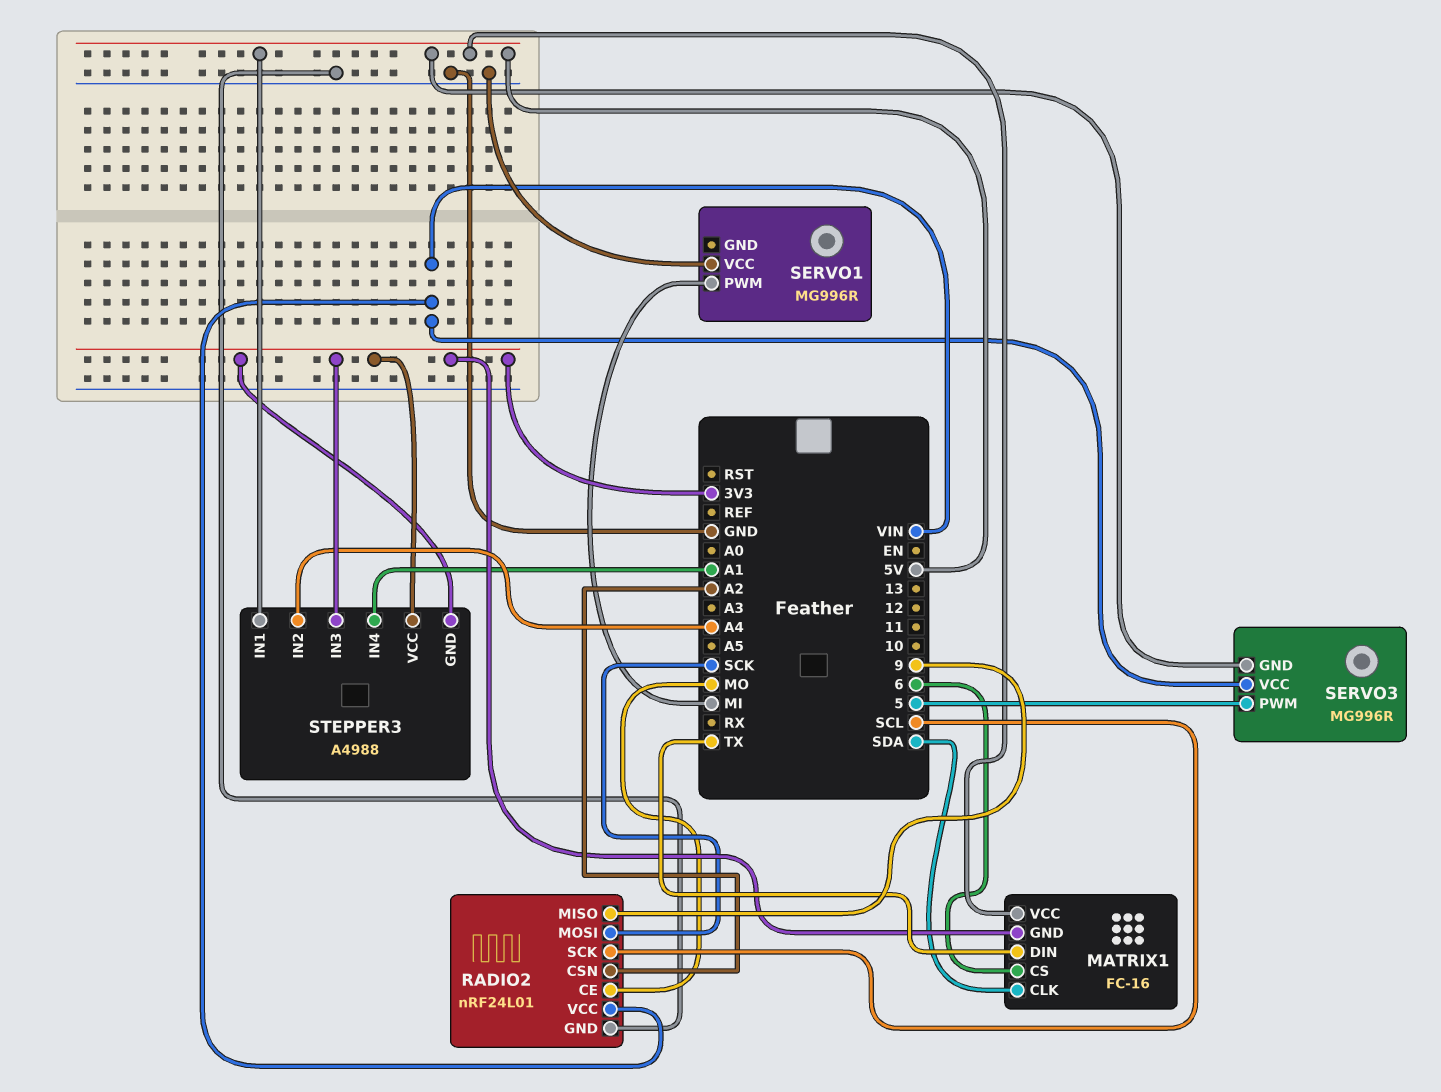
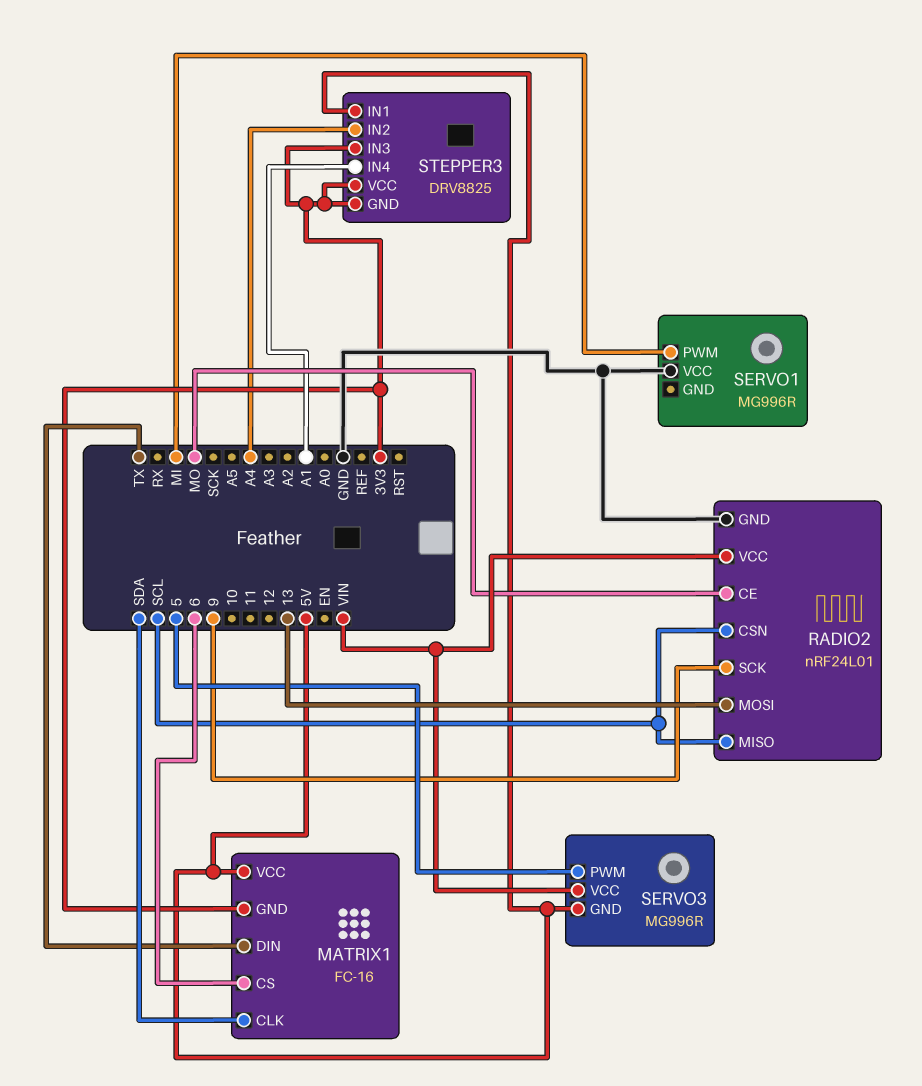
RADIO2 pin CSN: A2 -> SCL
RADIO2 pin MISO: 9 -> SCL
RADIO2 pin MOSI: SCK -> 13
RADIO2 pin SCK: SCL -> 9
STEPPER3: A4988 -> DRV8825

